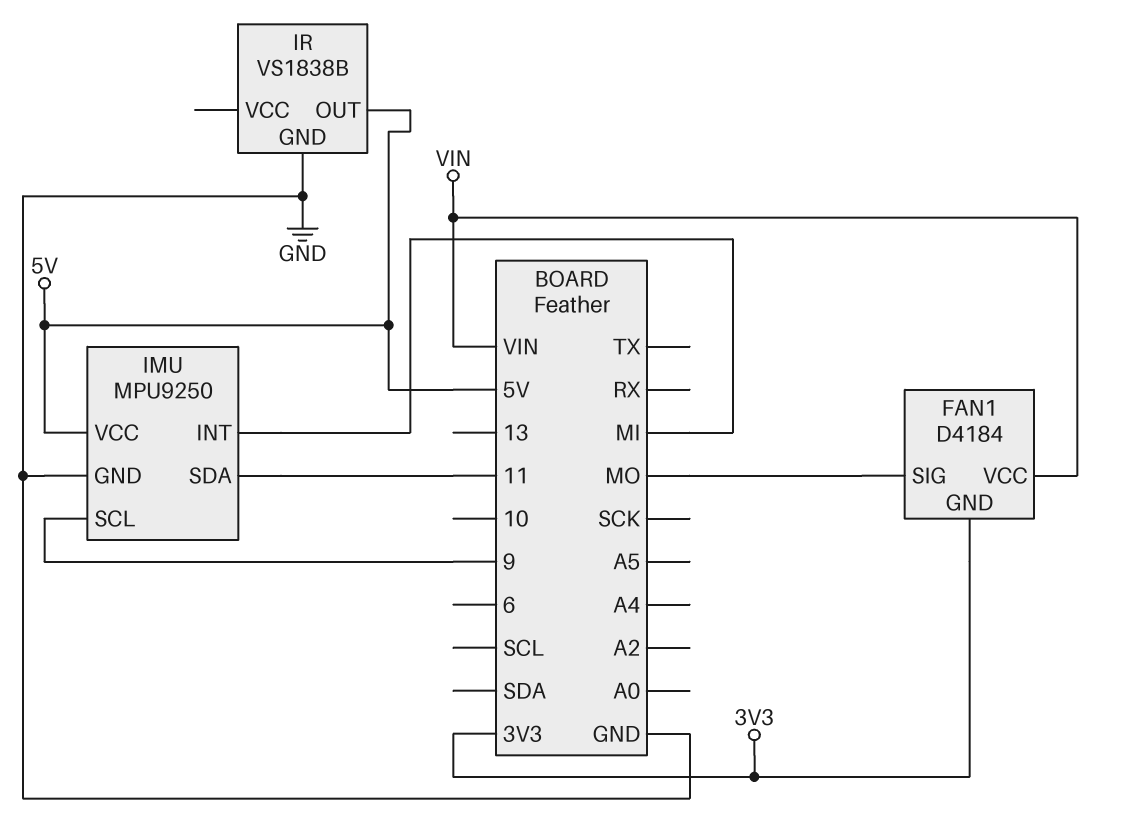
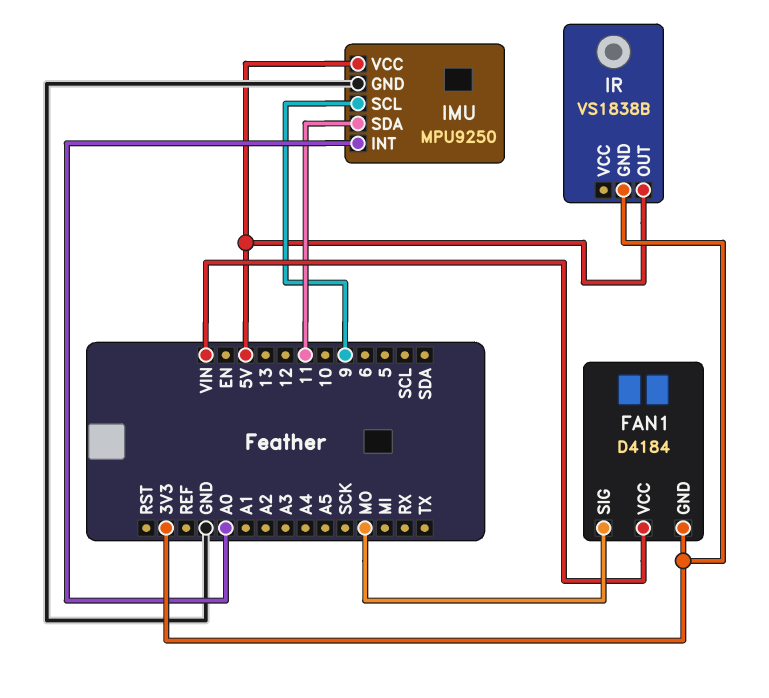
IMU pin INT: MI -> A0
IR pin GND: GND -> 3V3

